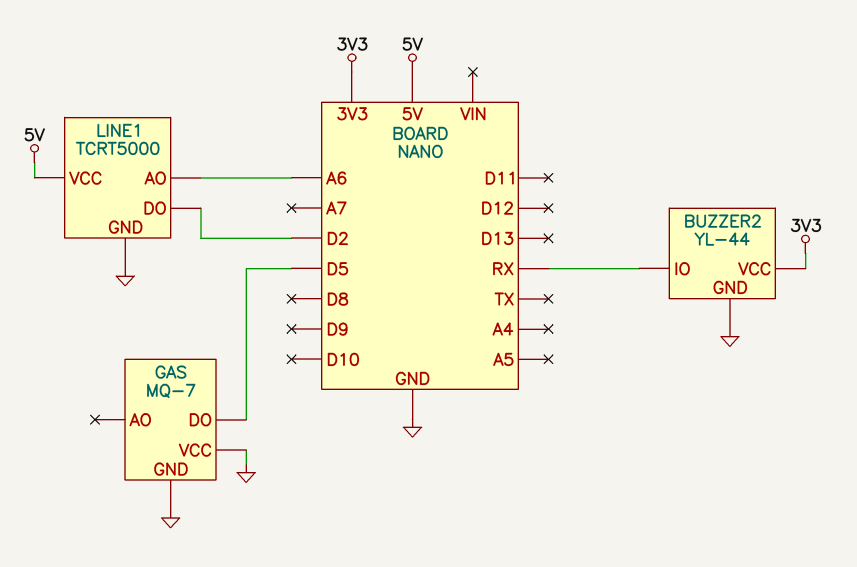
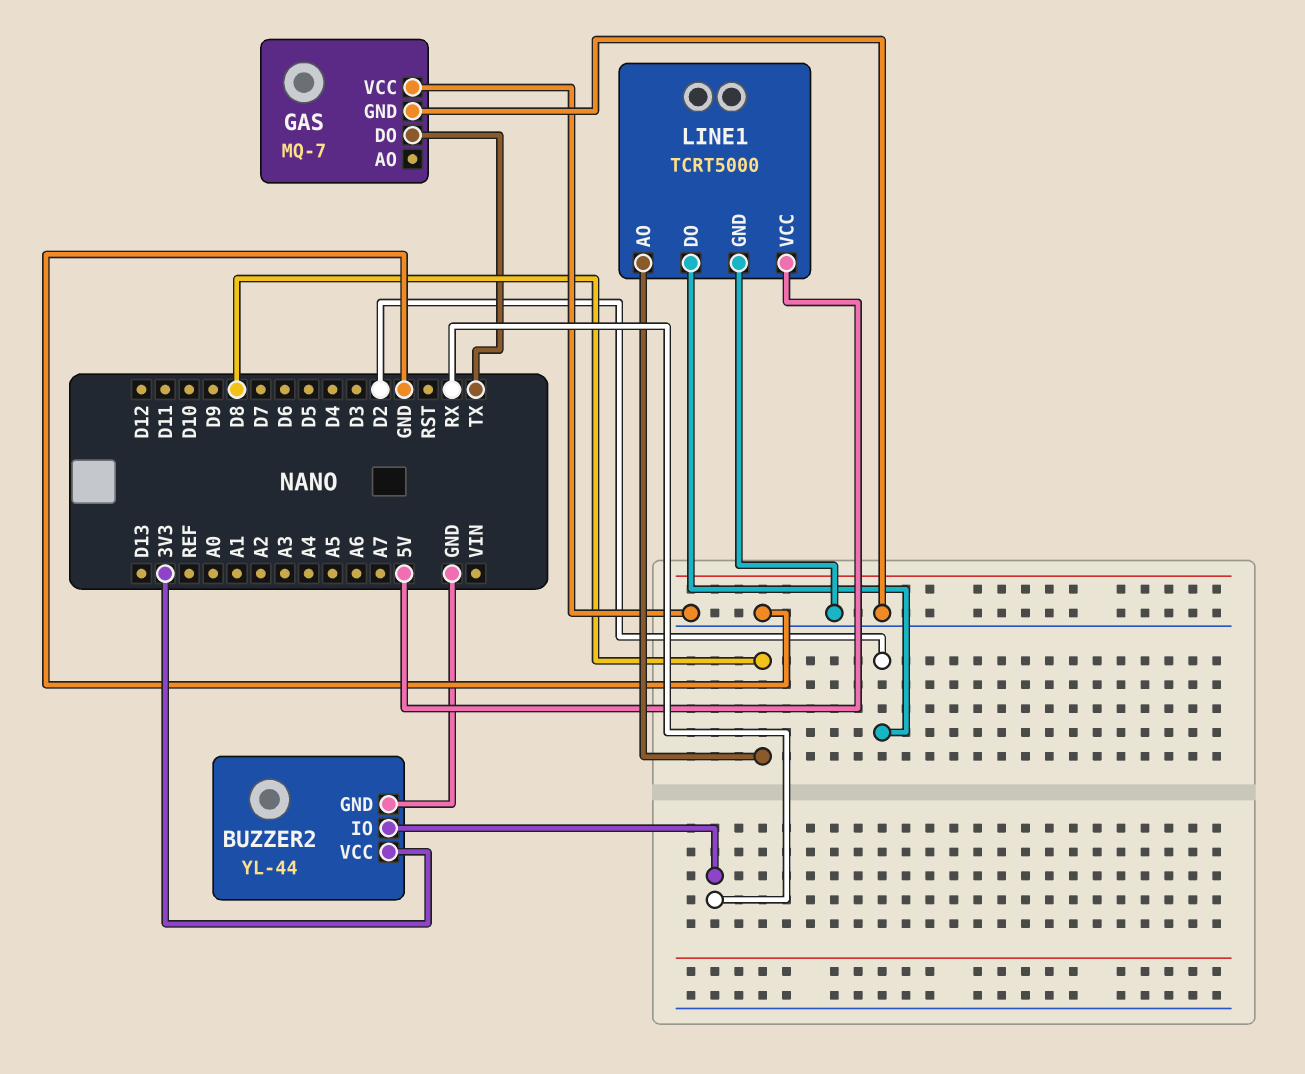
GAS pin DO: D5 -> TX
LINE1 pin AO: A6 -> D8

